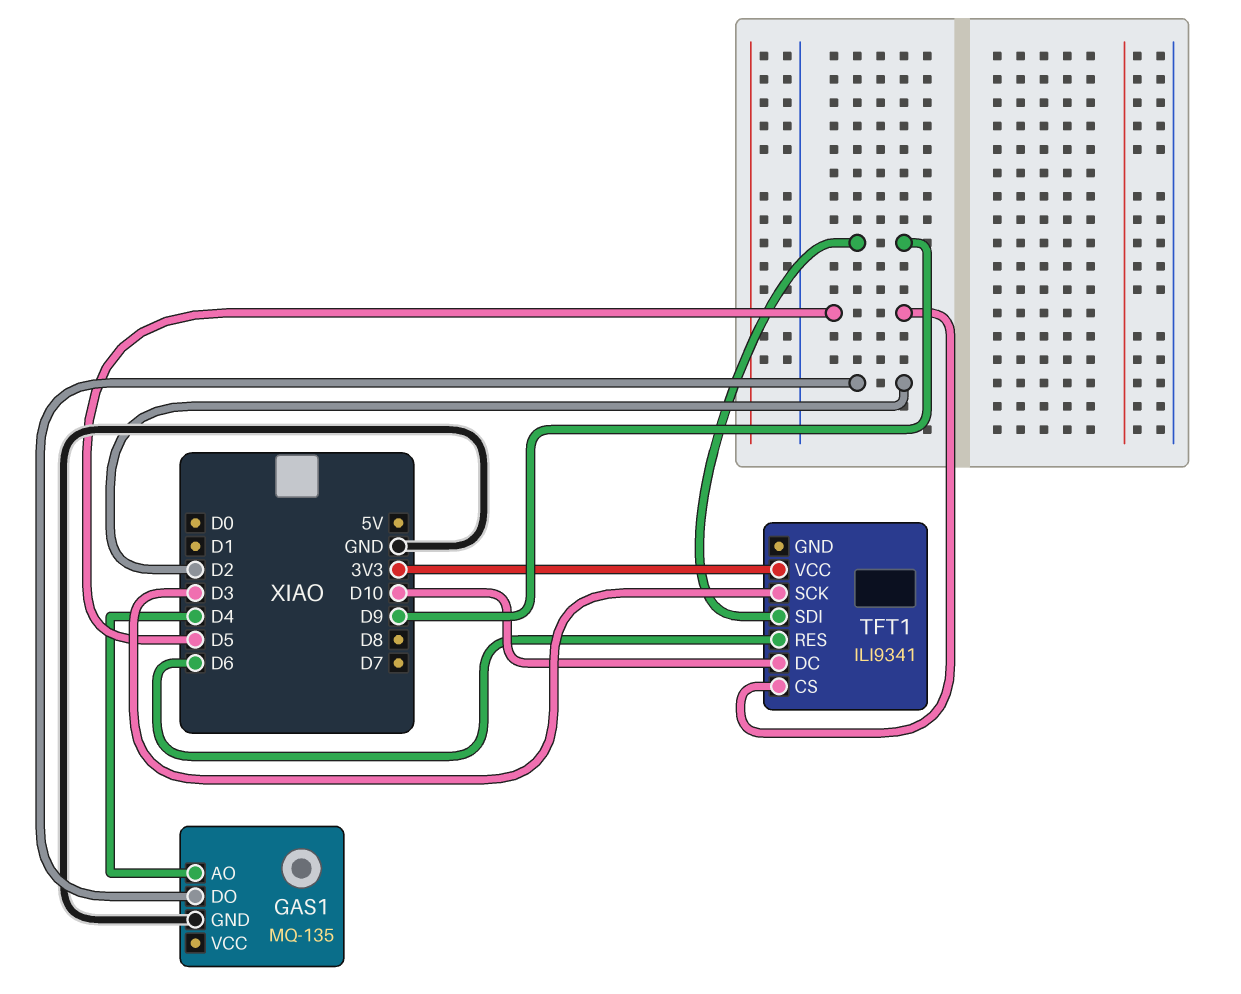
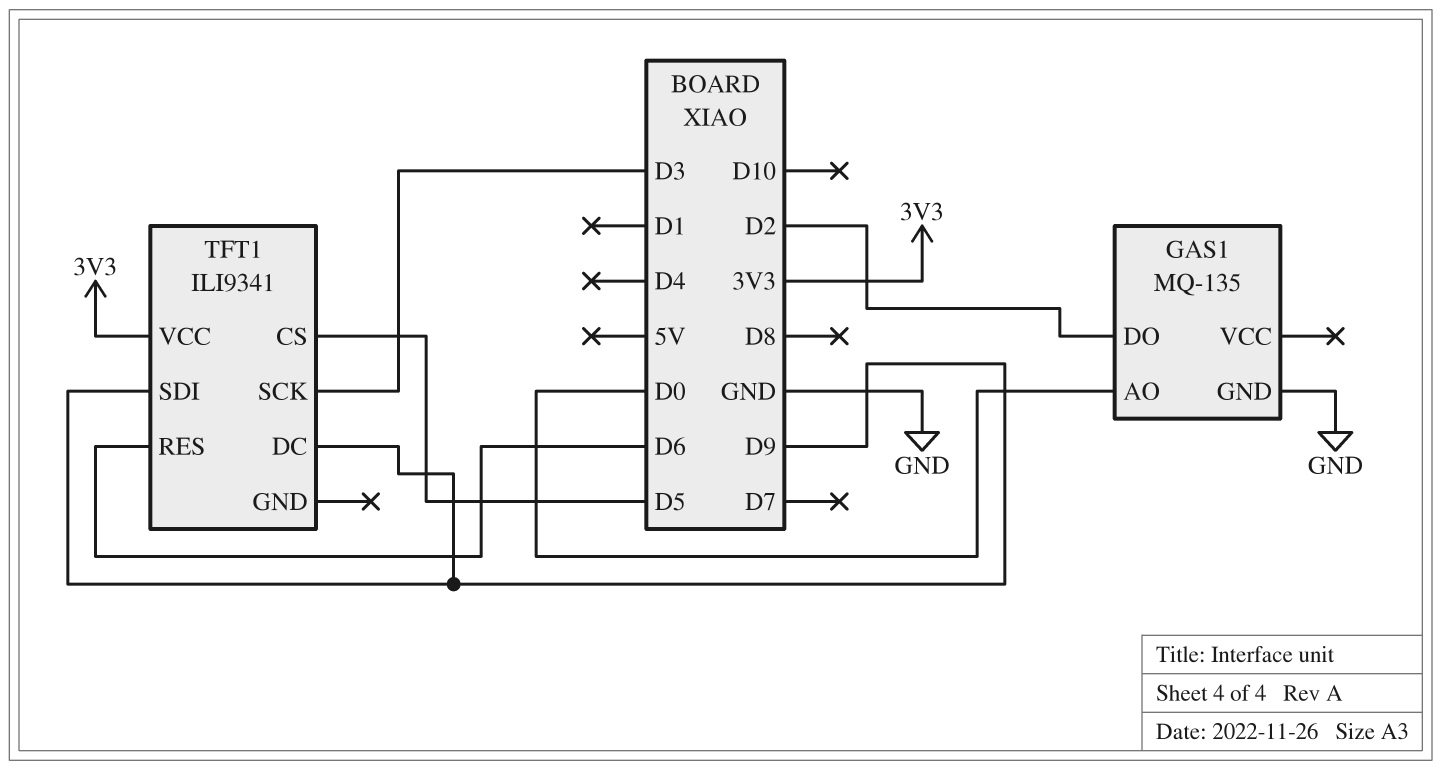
GAS1 pin AO: D4 -> D0
TFT1 pin DC: D10 -> D9

